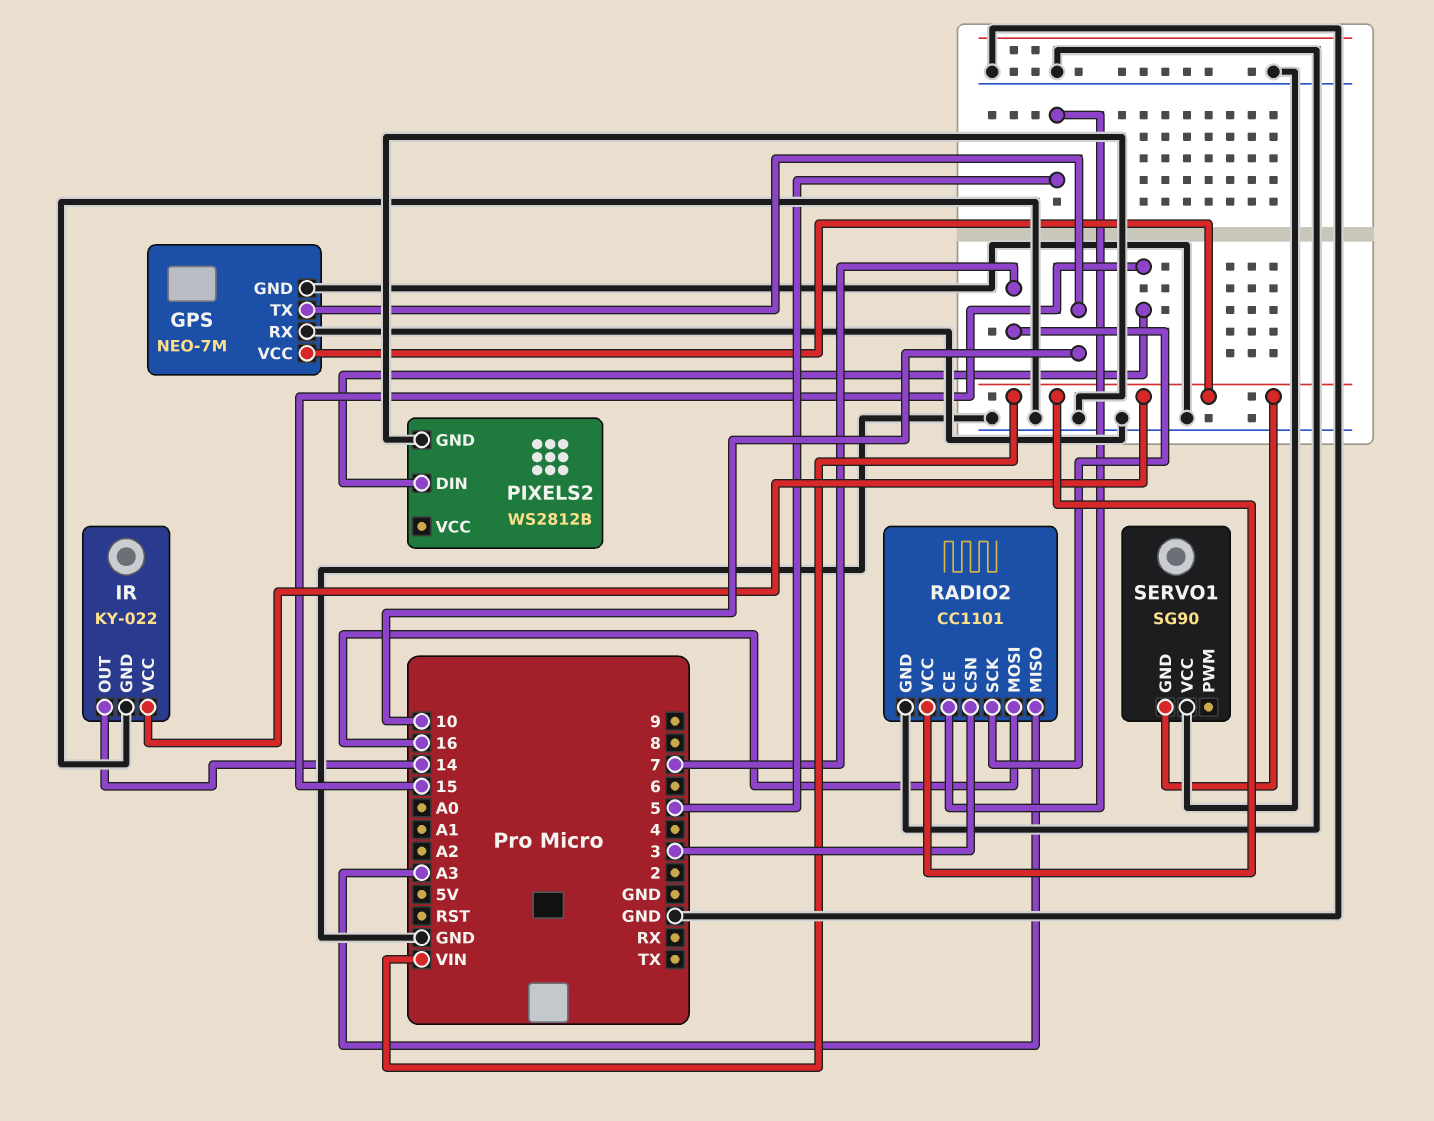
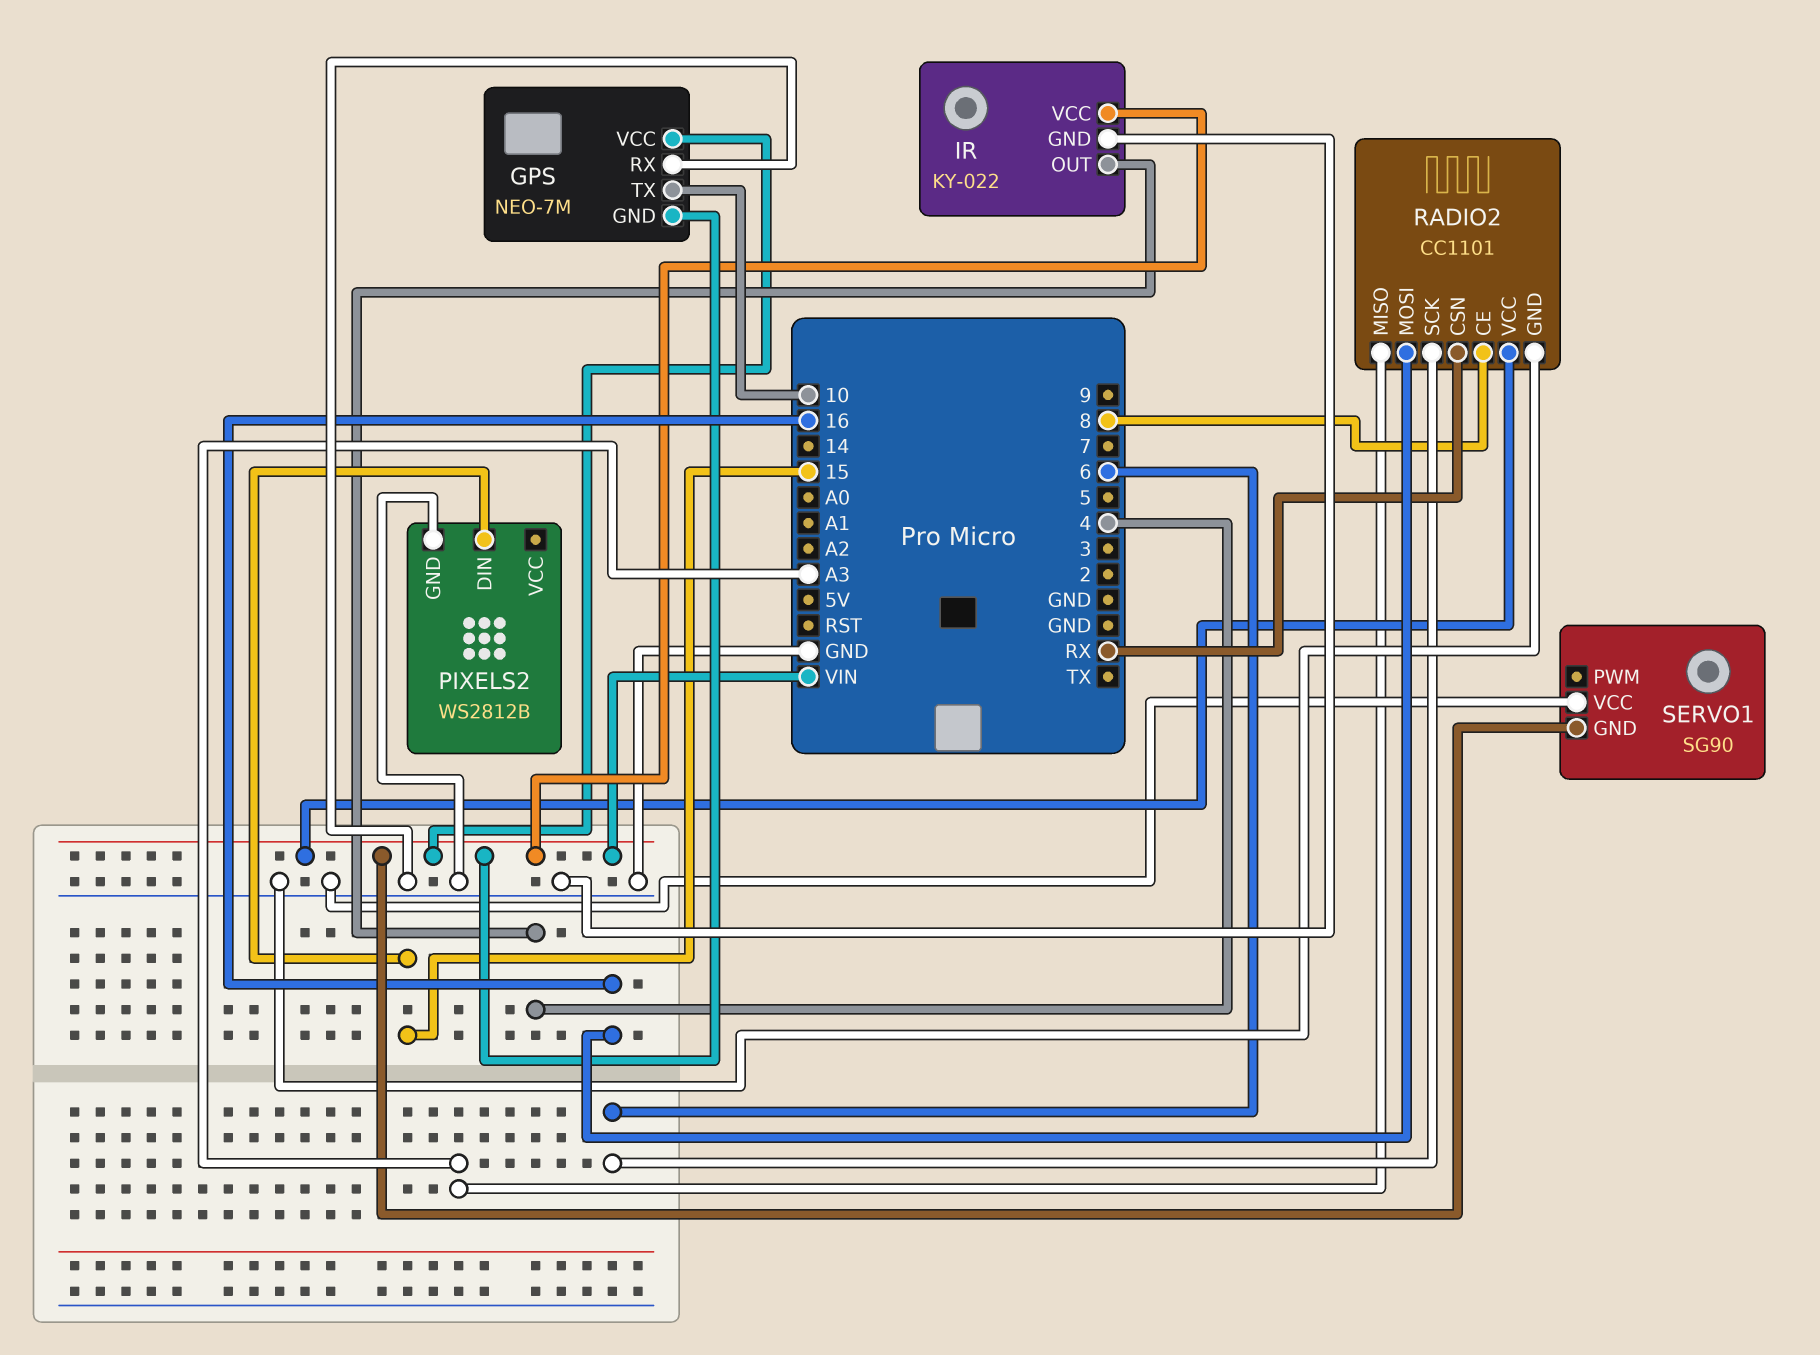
GPS pin GND: GND -> VIN
IR pin OUT: 14 -> 4
RADIO2 pin CE: 5 -> 8
RADIO2 pin CSN: 3 -> RX
RADIO2 pin SCK: 7 -> 6

